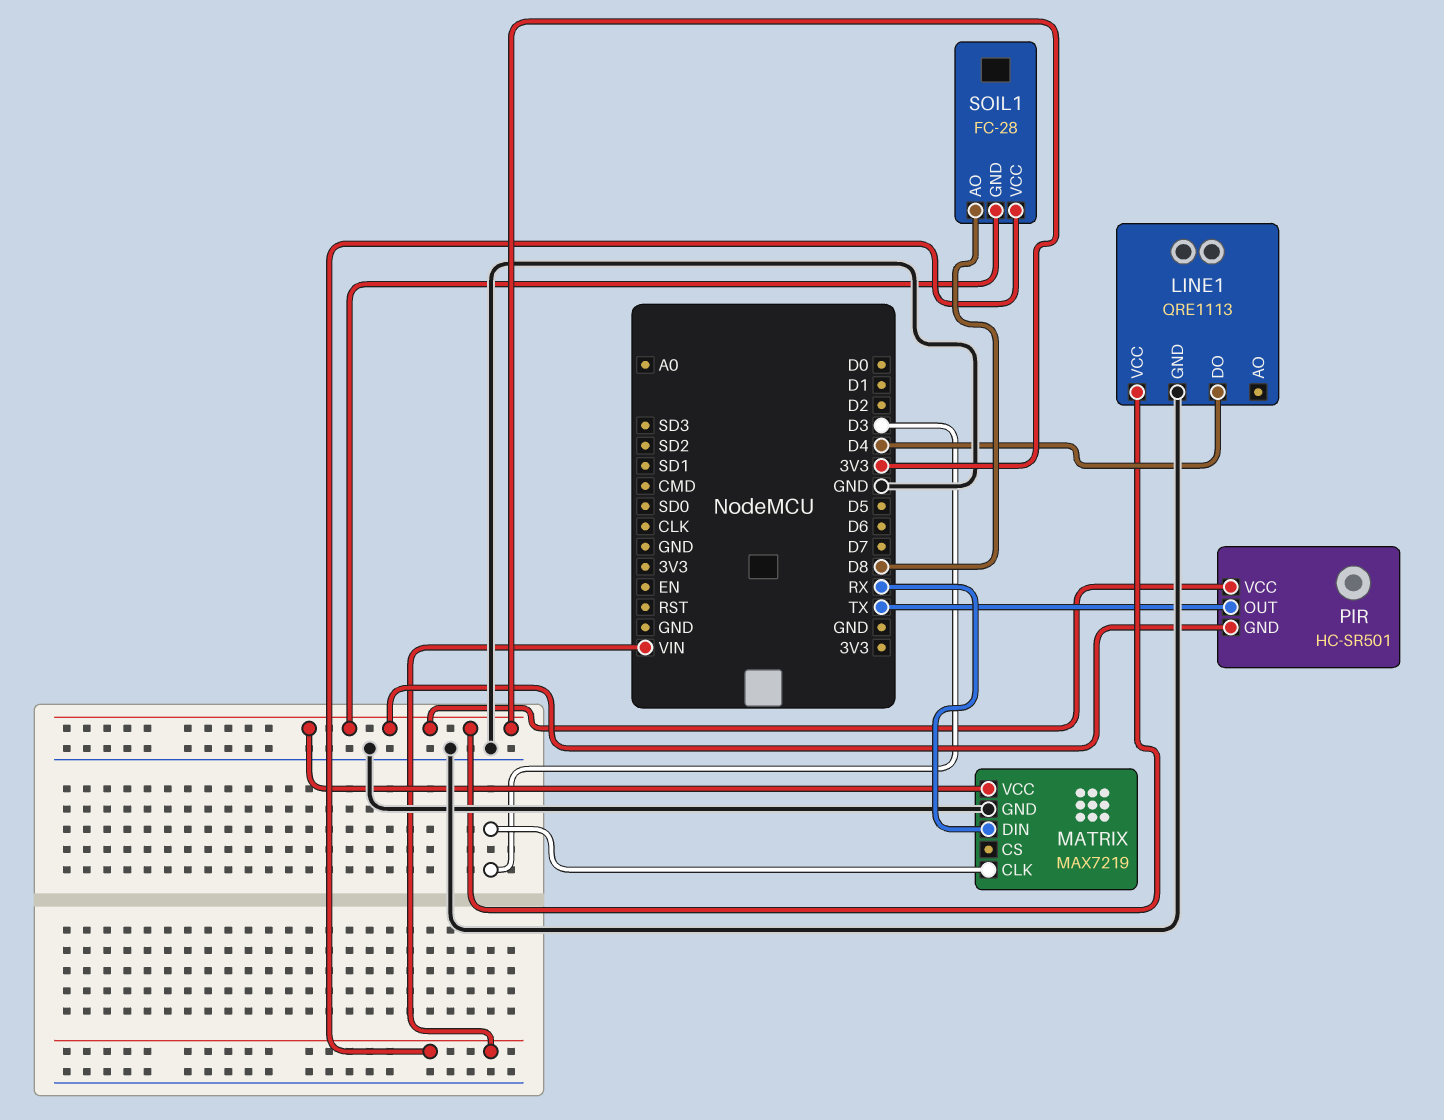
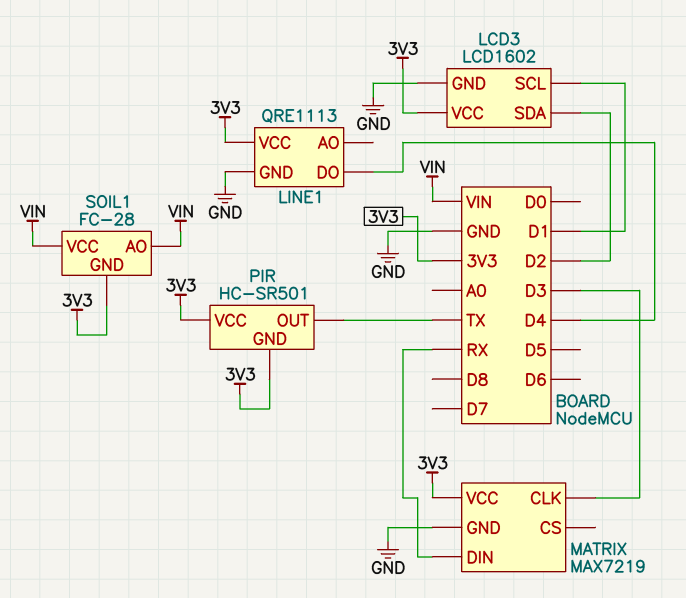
LCD3: none -> LCD1602
LCD3 pin GND: none -> GND
LCD3 pin SCL: none -> D1
LCD3 pin SDA: none -> D2
LCD3 pin VCC: none -> 3V3
SOIL1 pin AO: D8 -> VIN

